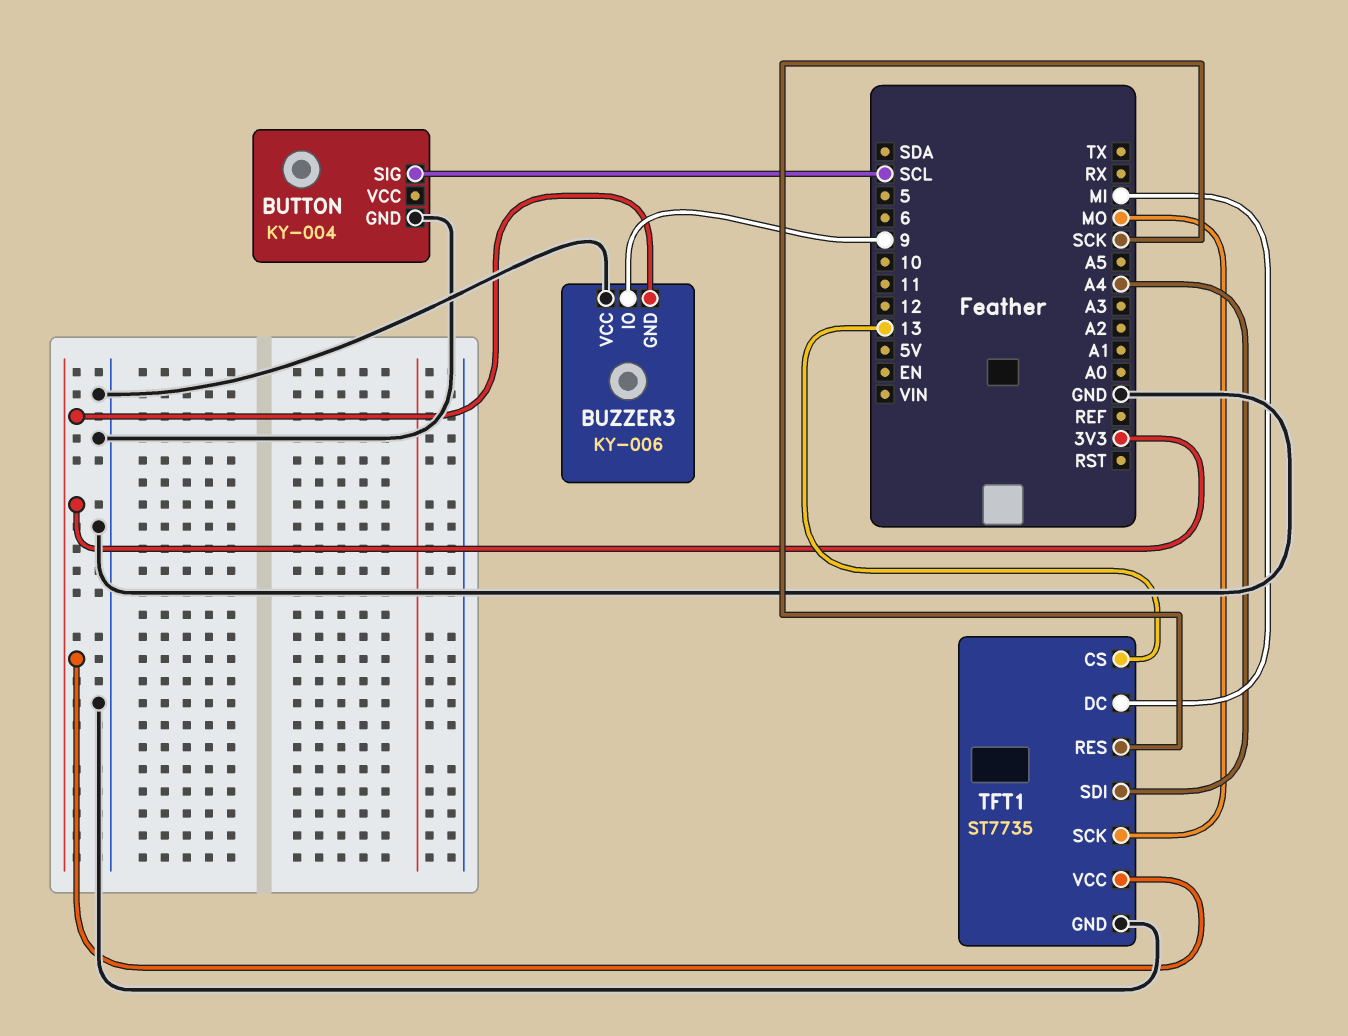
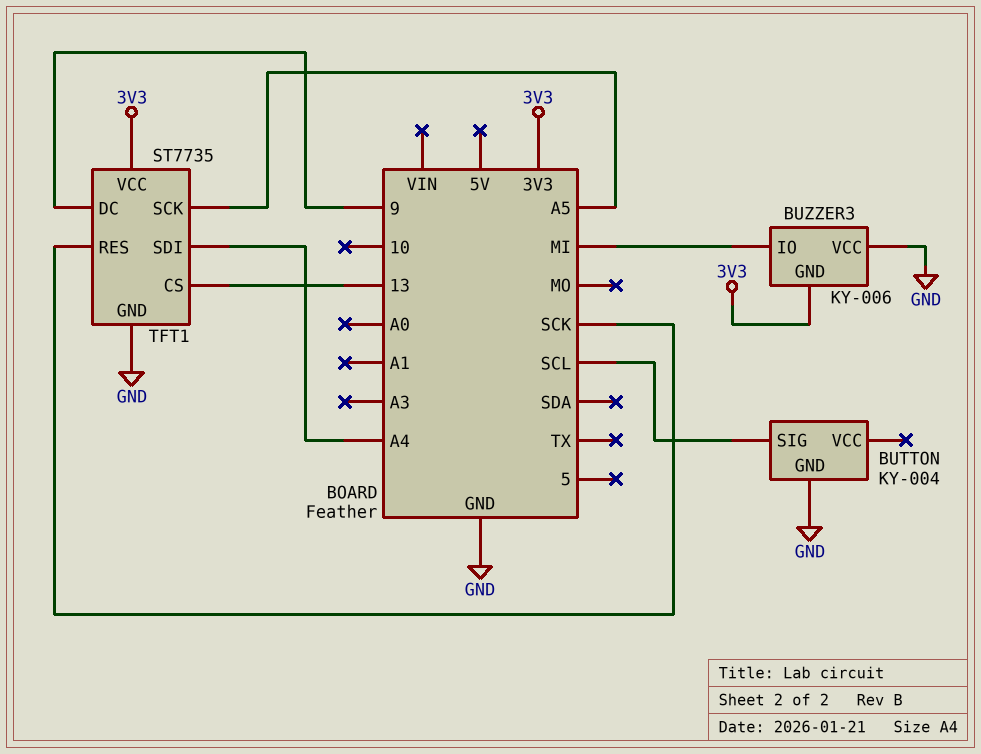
BUZZER3 pin IO: 9 -> MI
TFT1 pin DC: MI -> 9
TFT1 pin SCK: MO -> A5

